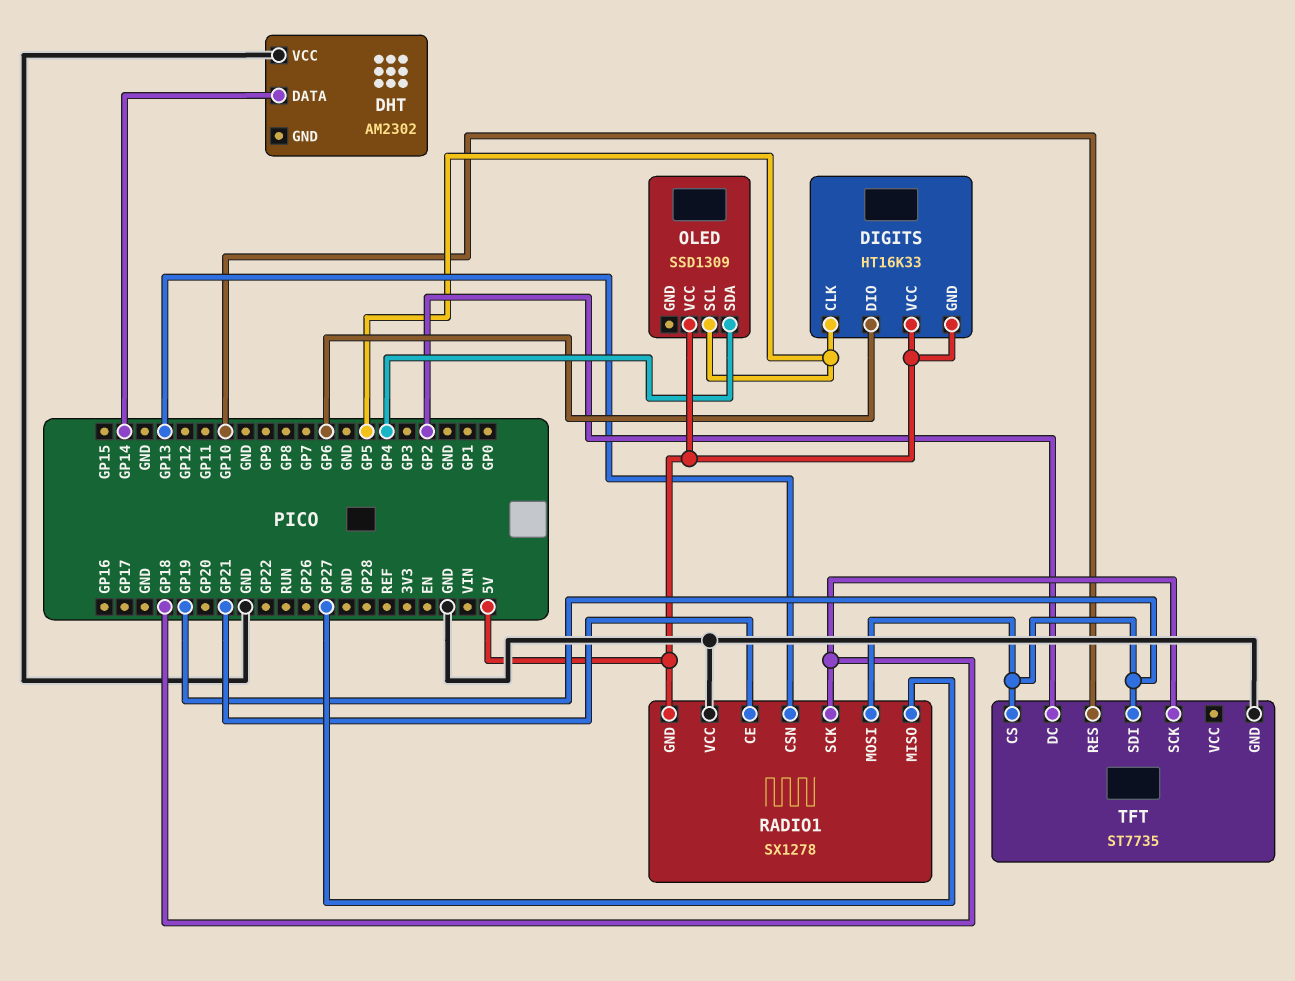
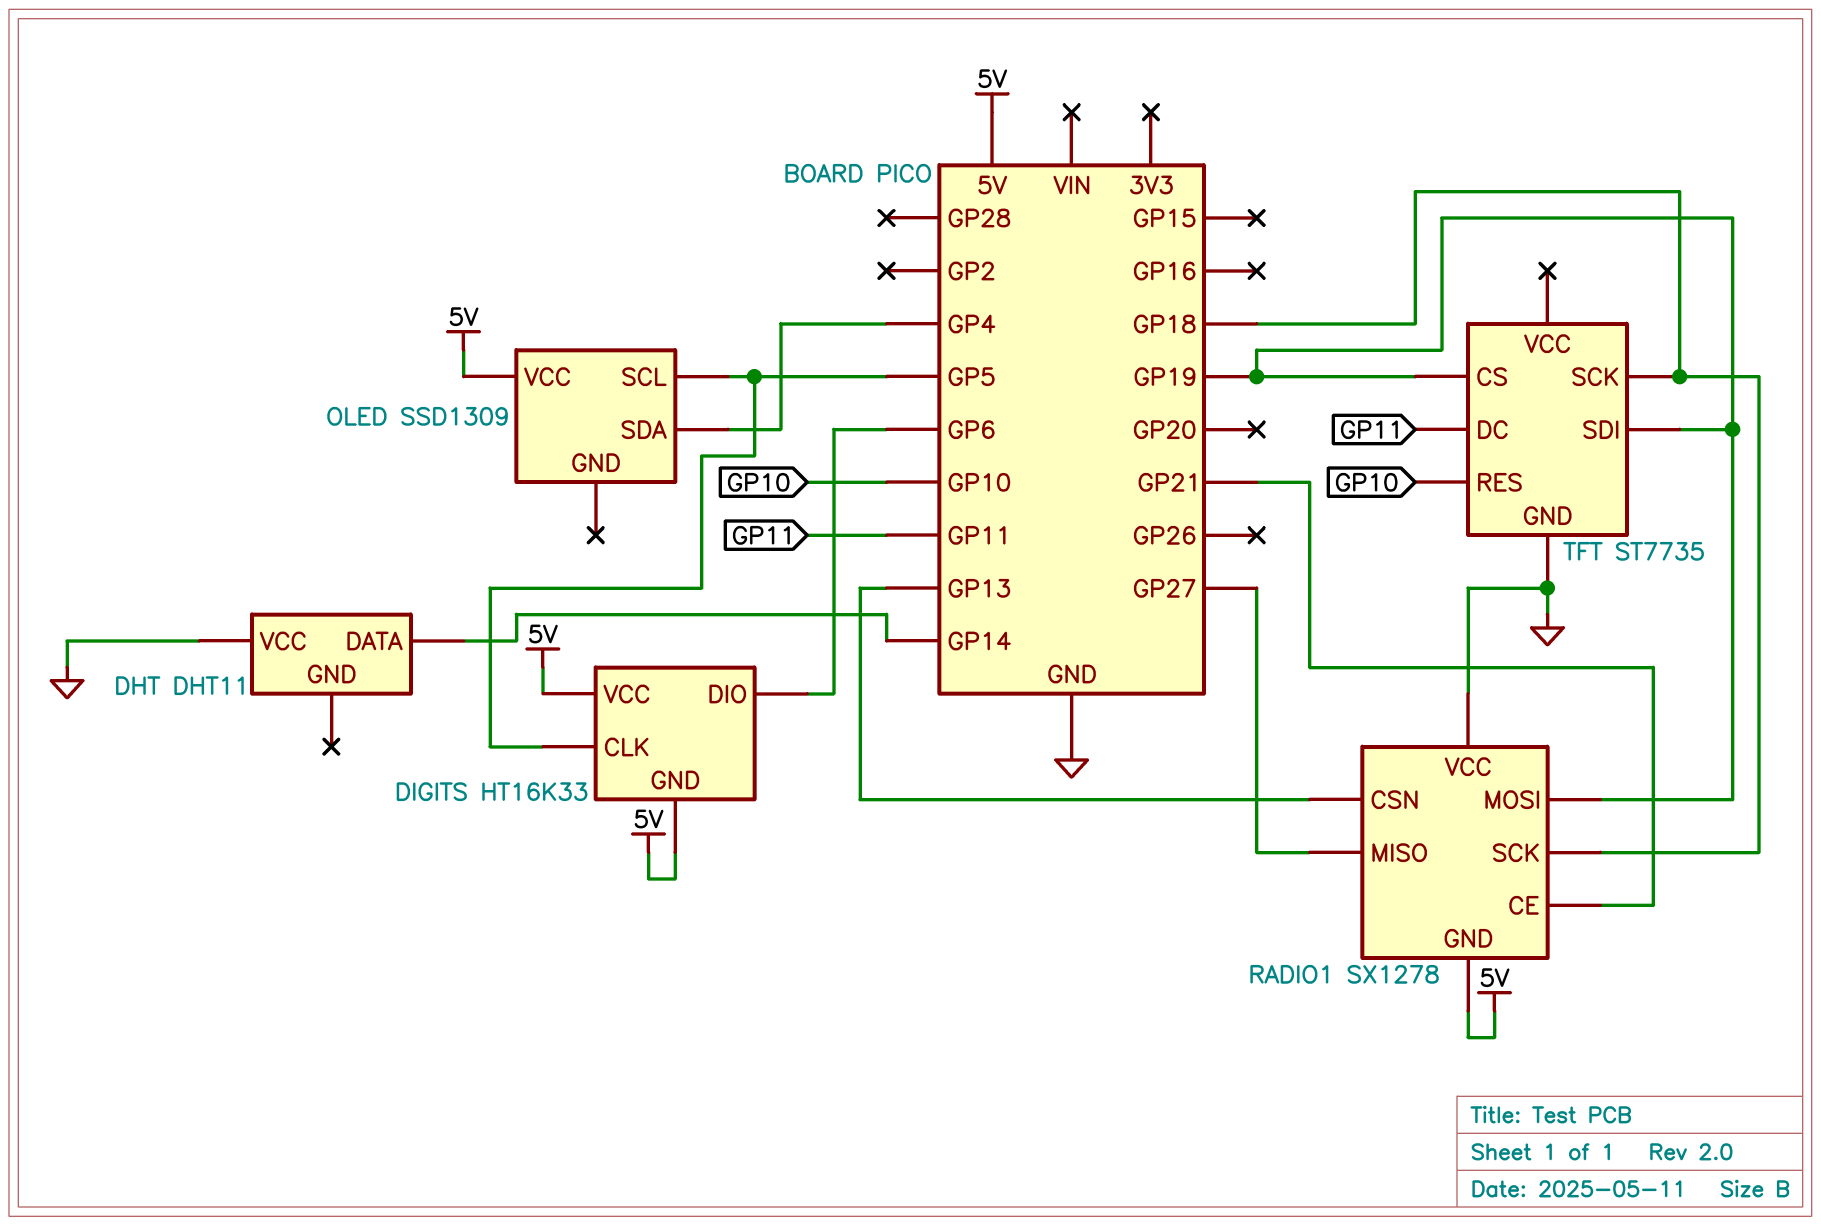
DHT: AM2302 -> DHT11
TFT pin DC: GP2 -> GP11

